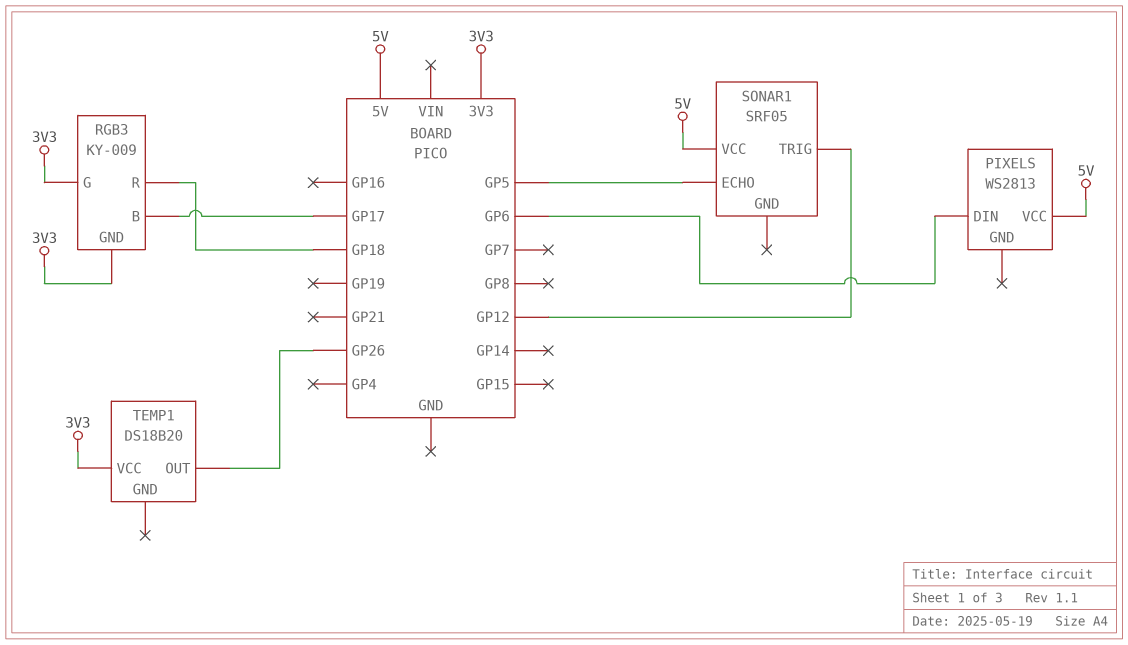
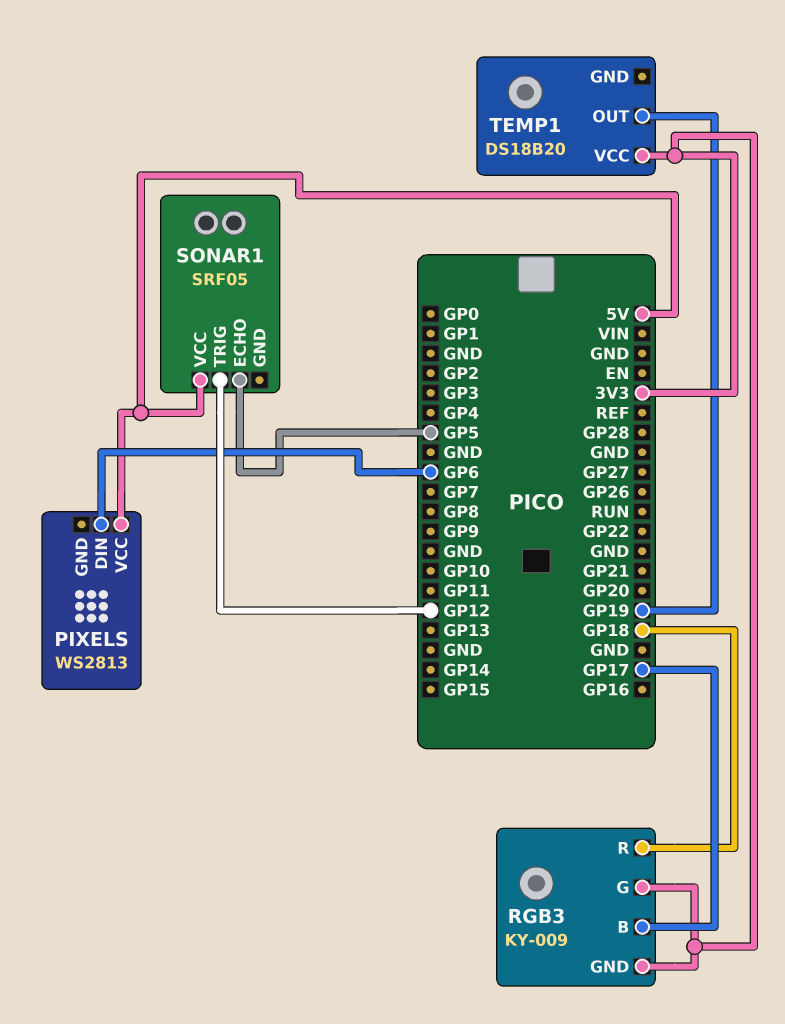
TEMP1 pin OUT: GP26 -> GP19

